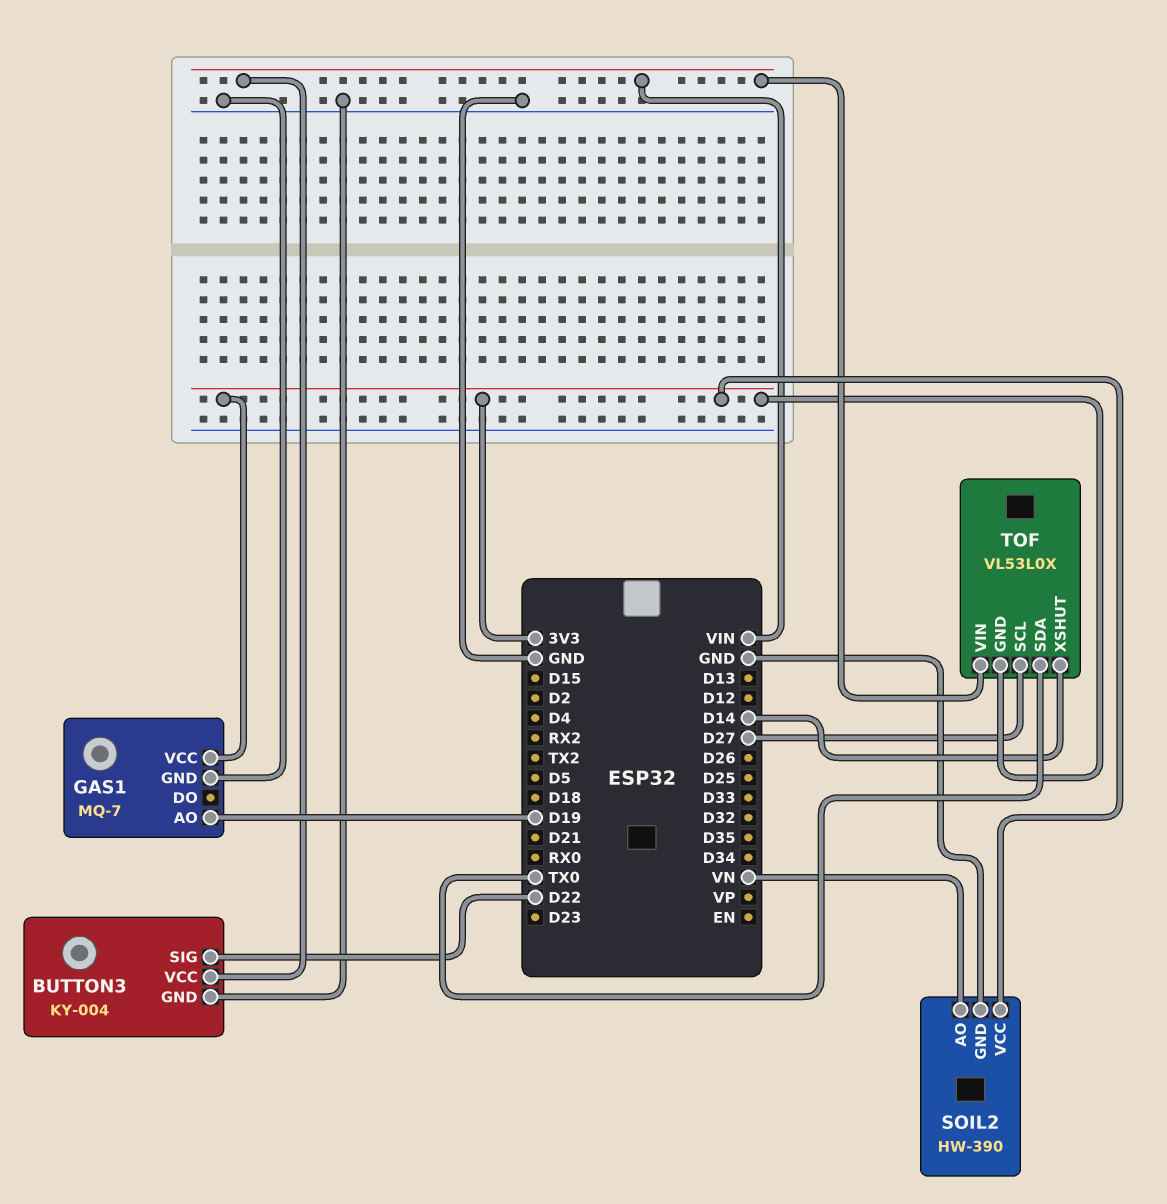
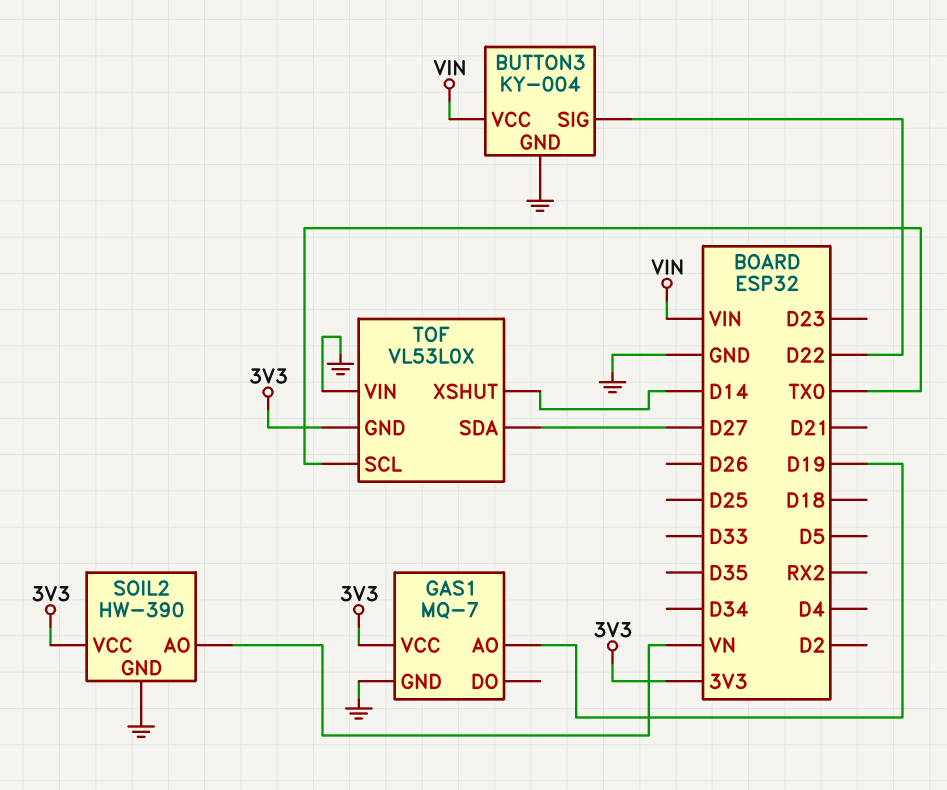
TOF pin SCL: D27 -> TX0
TOF pin SDA: TX0 -> D27
TOF pin VIN: VIN -> GND

